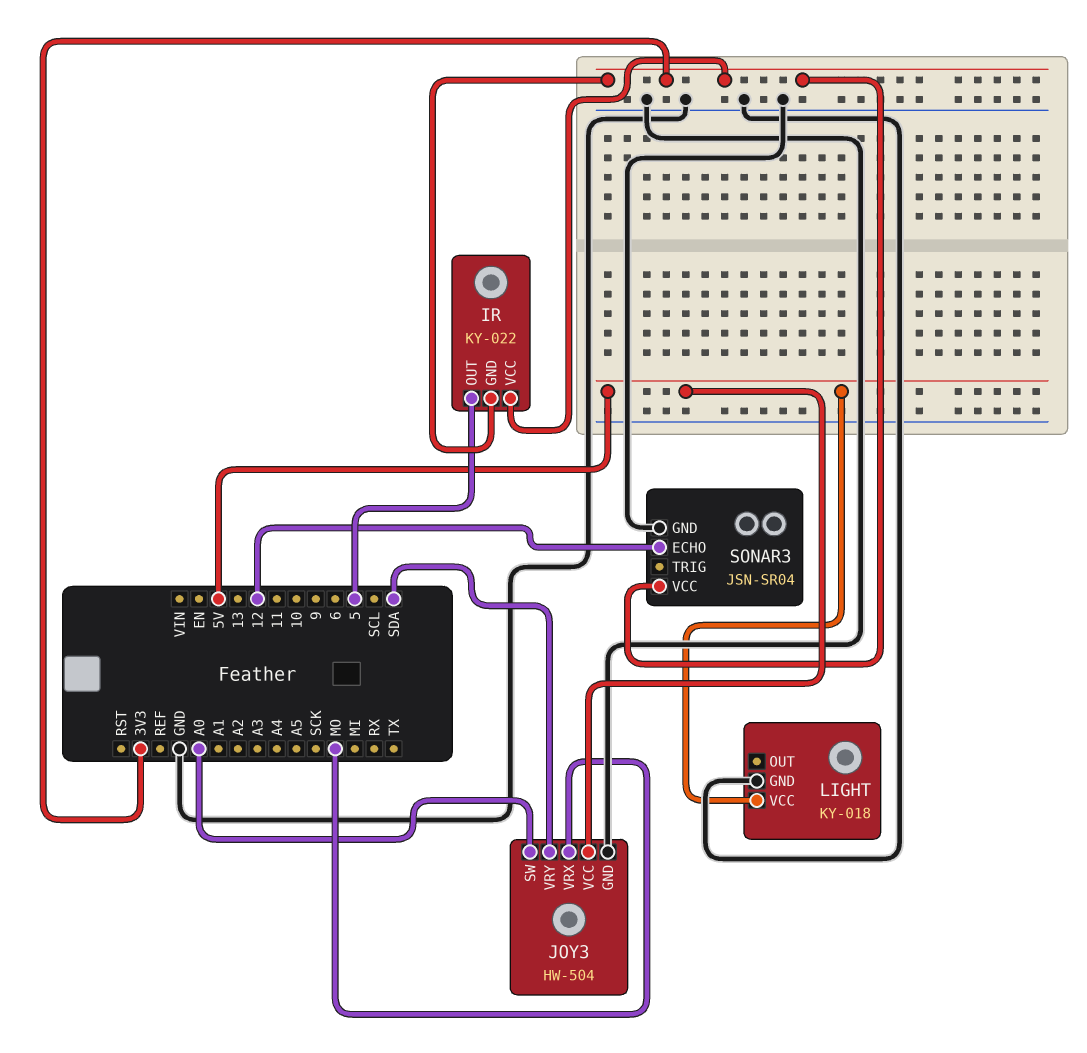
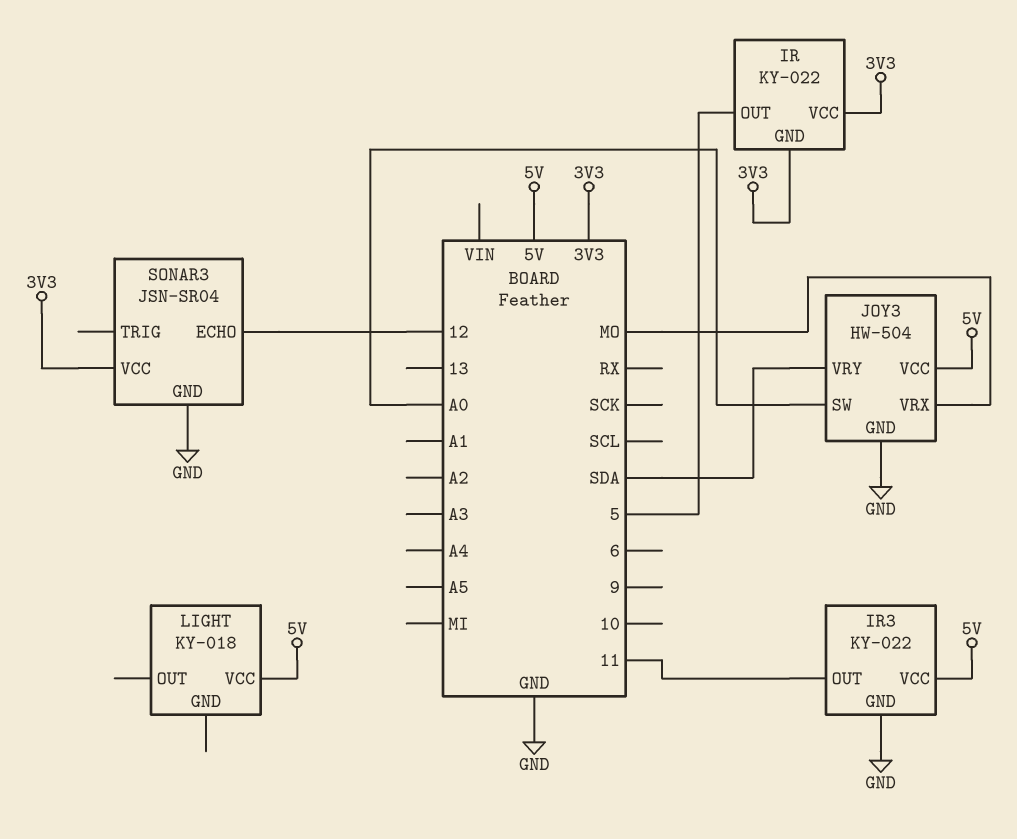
IR3: none -> KY-022
IR3 pin GND: none -> GND
IR3 pin OUT: none -> 11
IR3 pin VCC: none -> 5V
LIGHT pin GND: GND -> none

